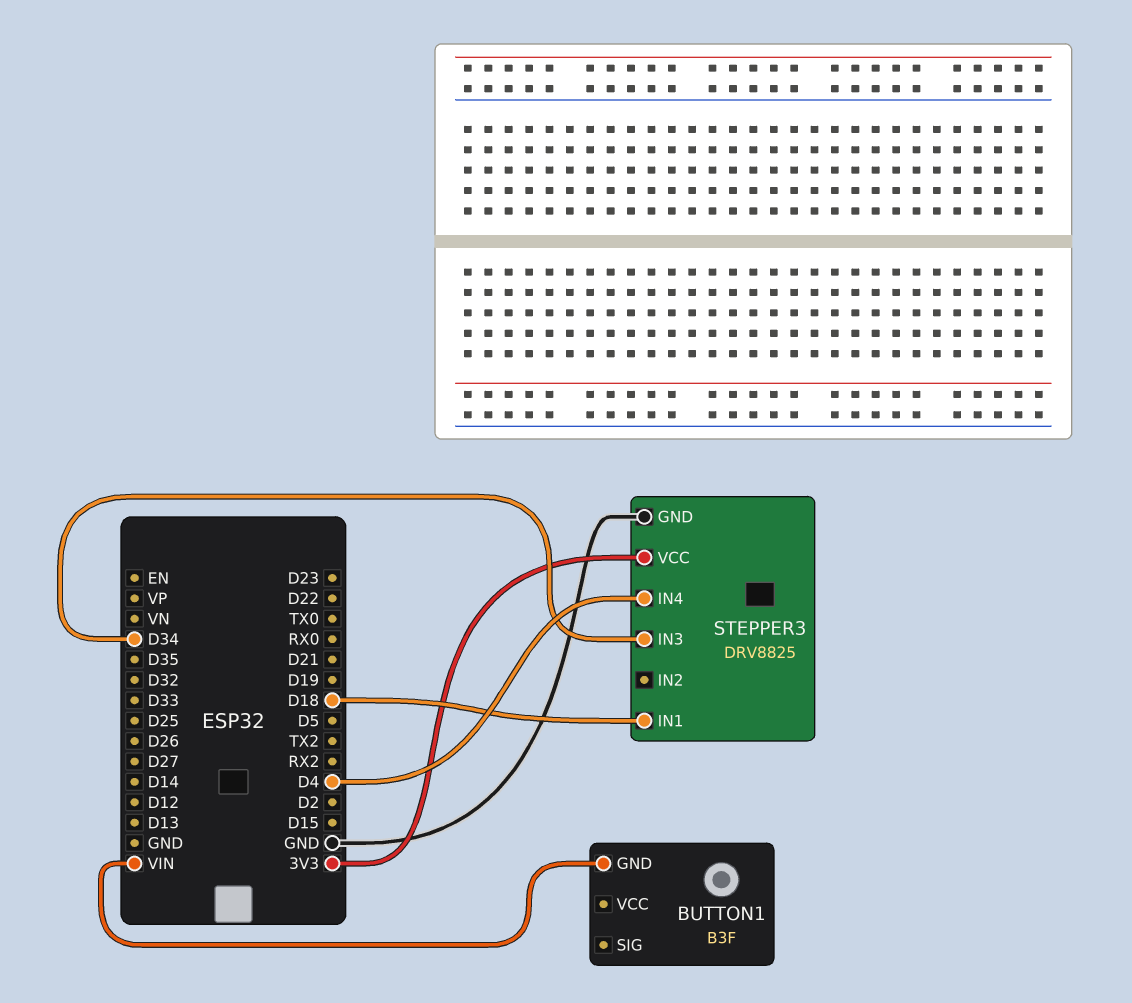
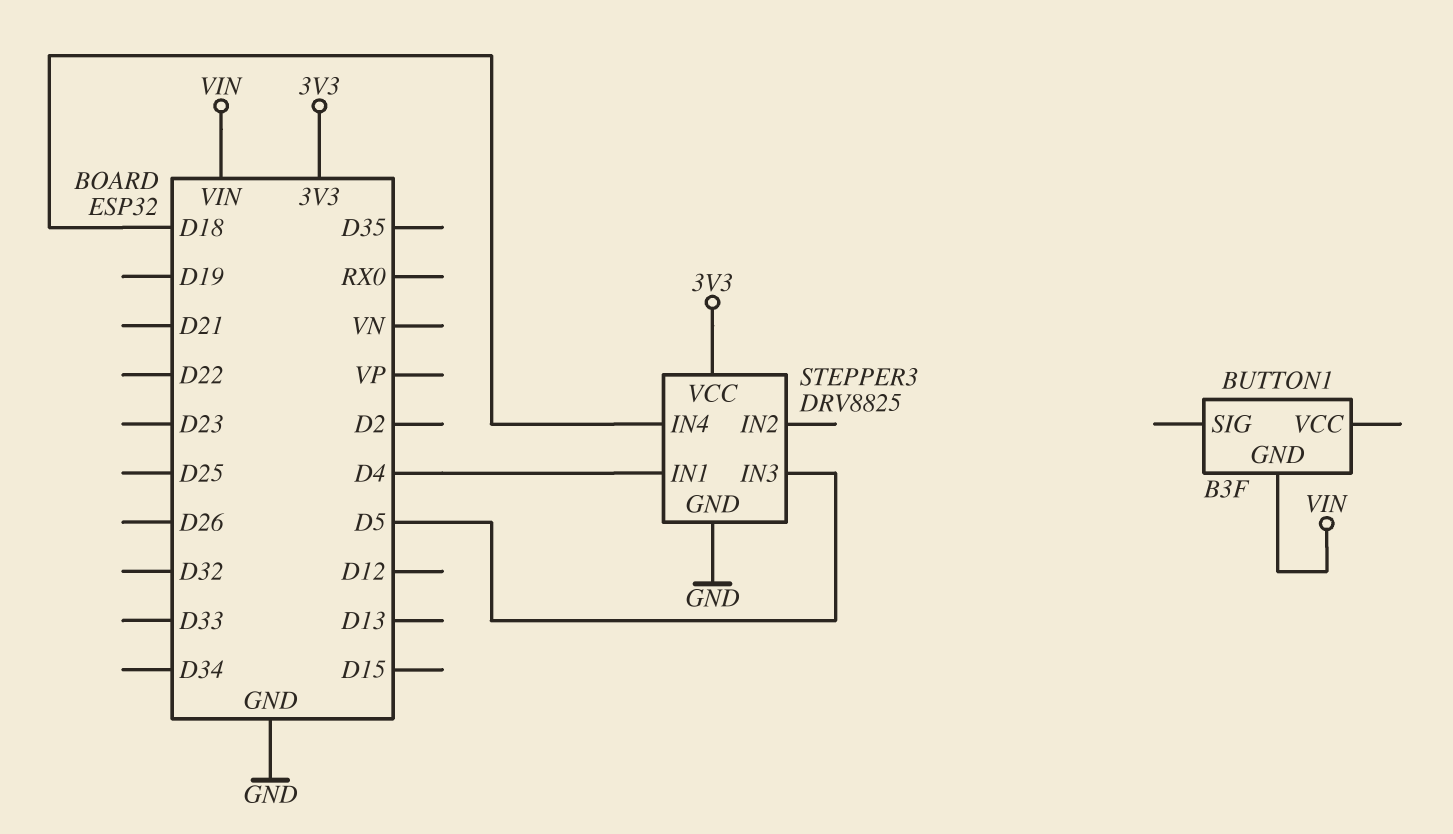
STEPPER3 pin IN1: D18 -> D4
STEPPER3 pin IN3: D34 -> D5
STEPPER3 pin IN4: D4 -> D18

